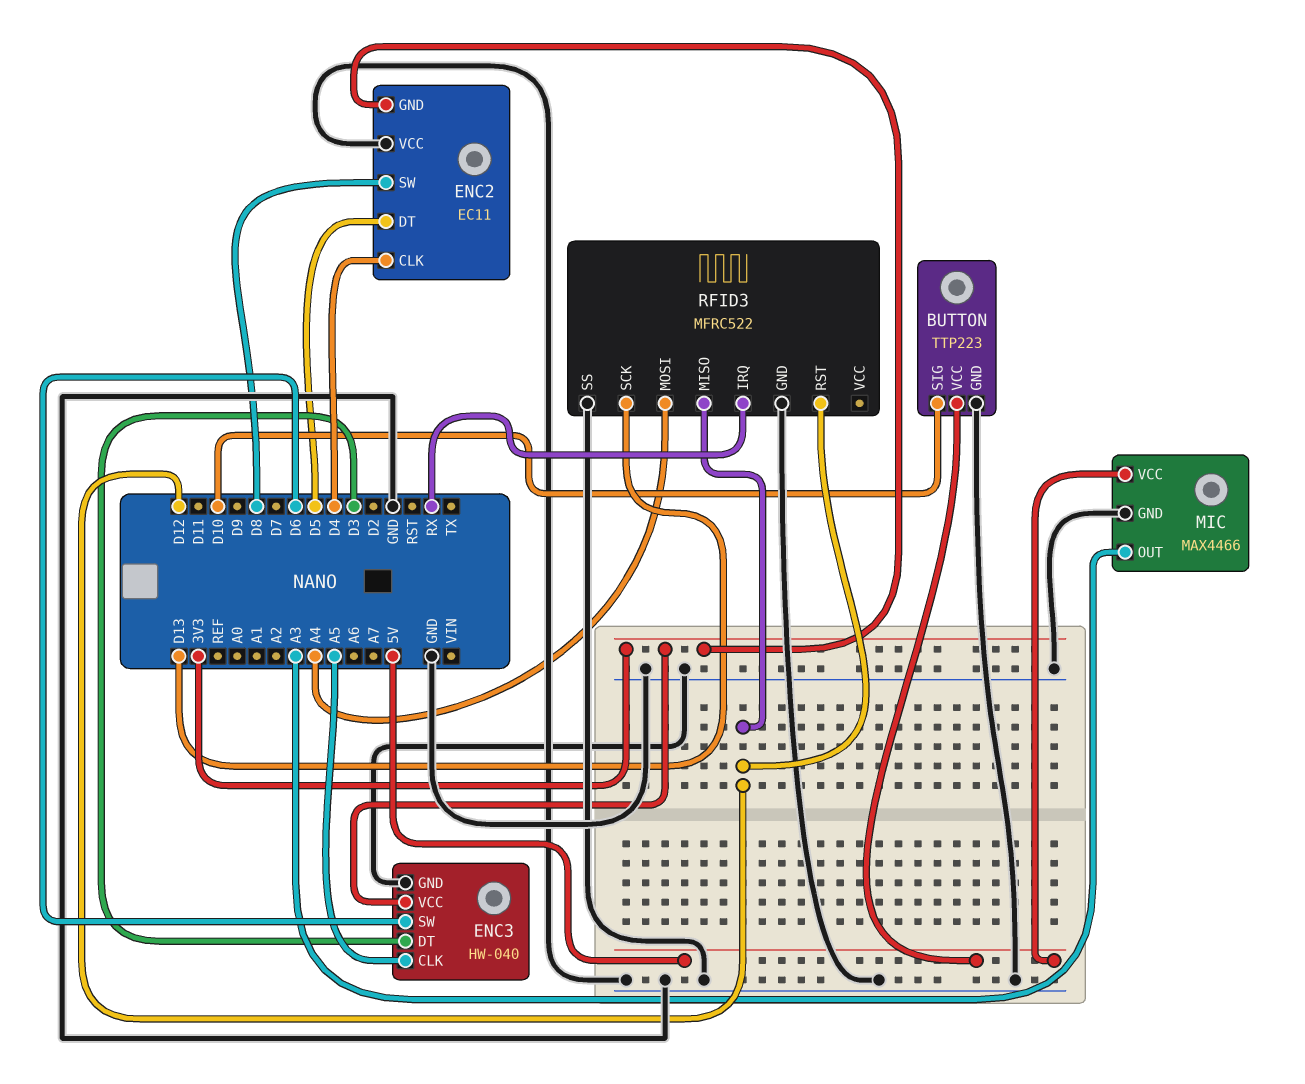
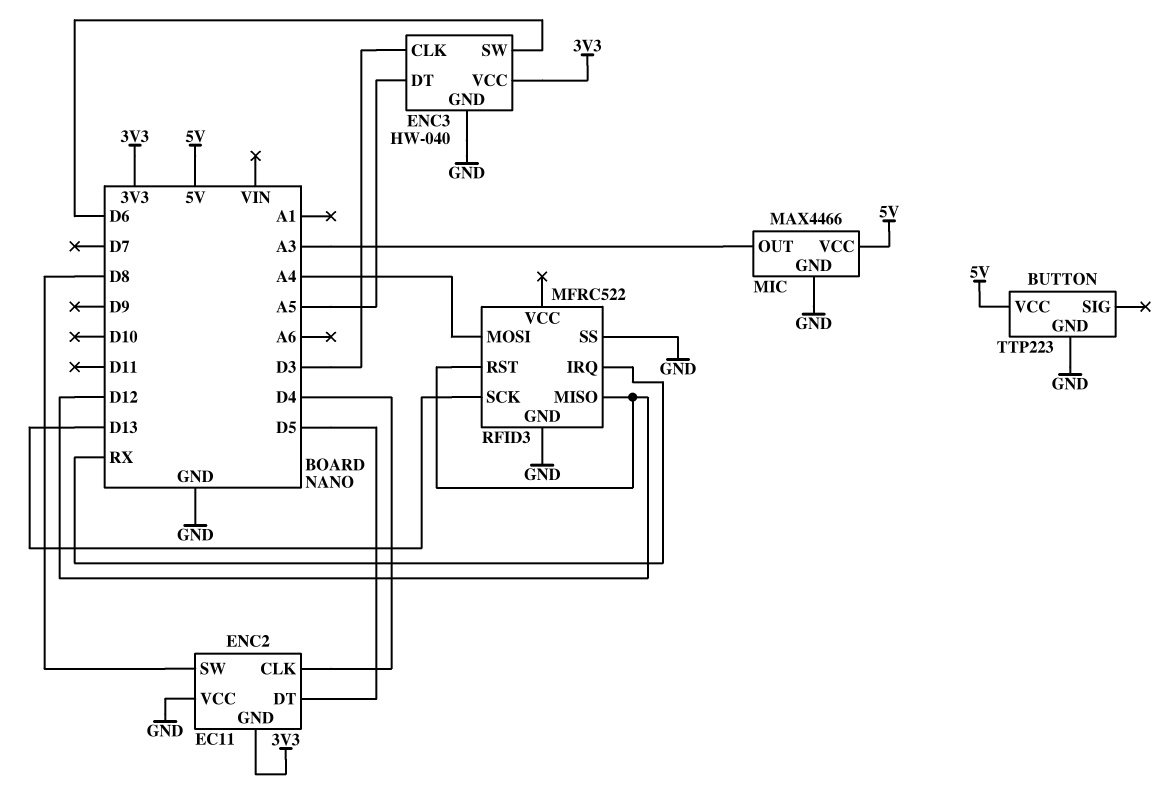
BUTTON pin SIG: D10 -> none
ENC3 pin CLK: A5 -> D3
ENC3 pin DT: D3 -> A5

